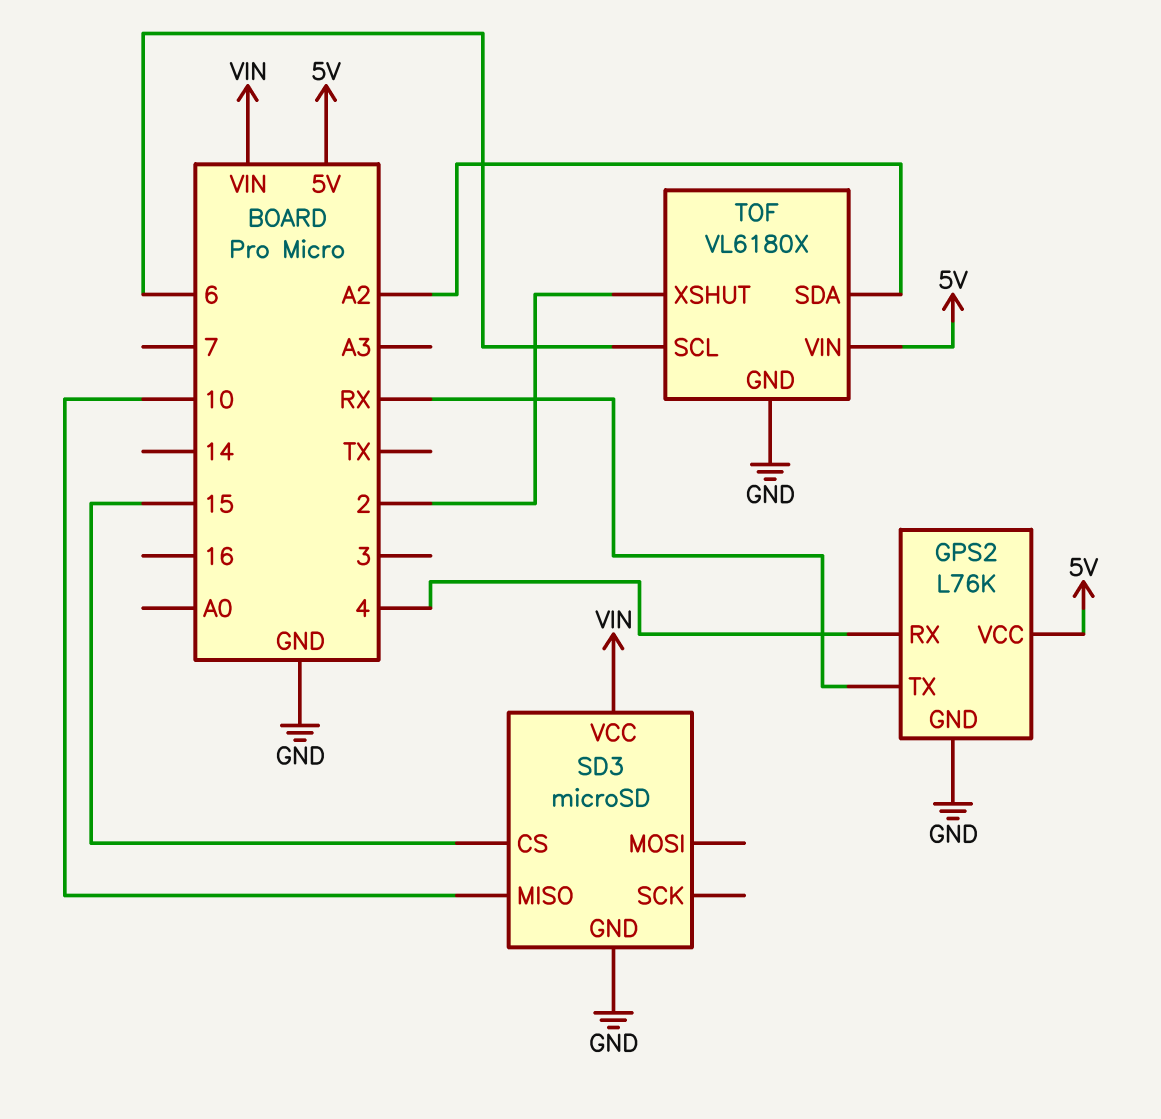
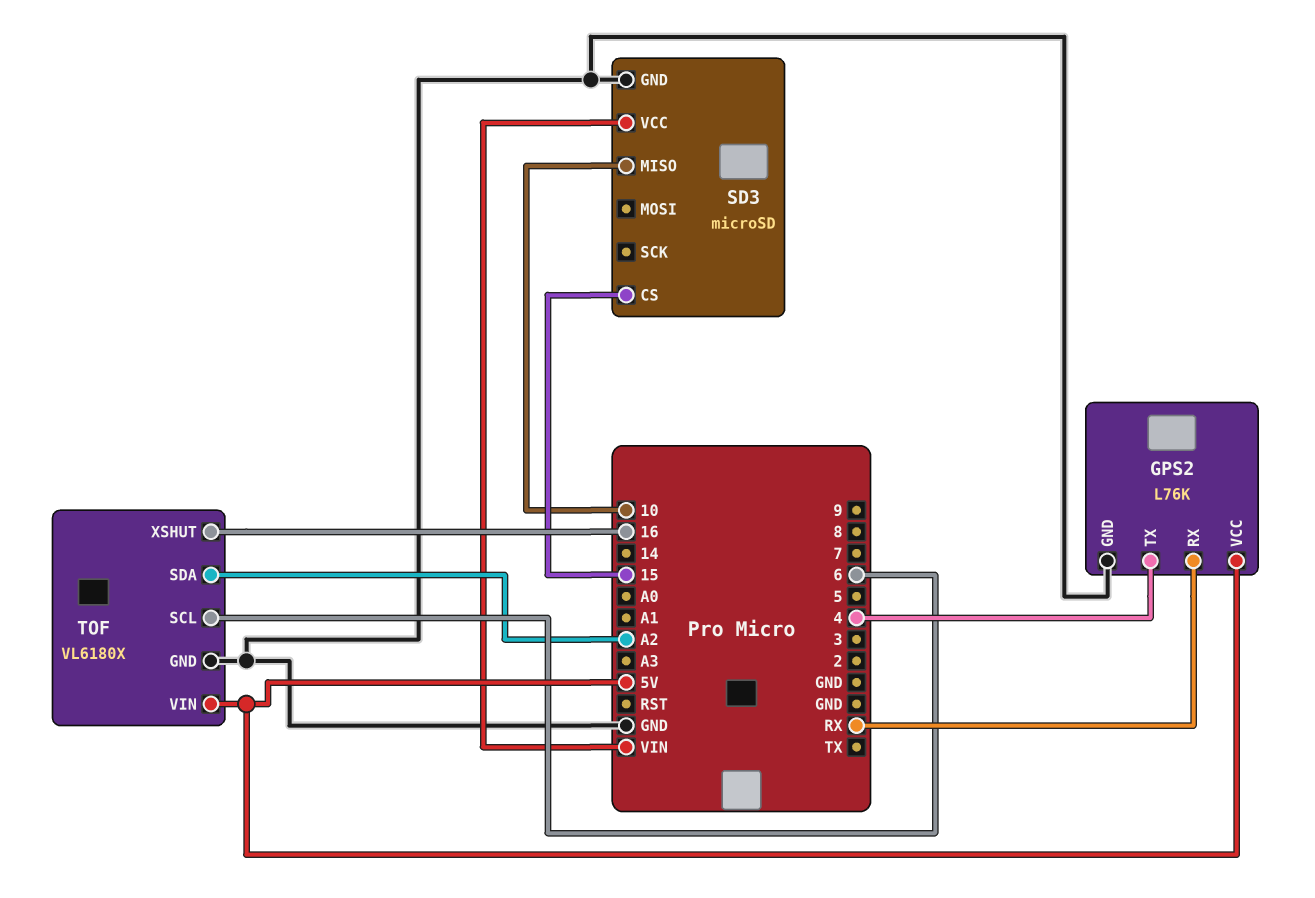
GPS2 pin RX: 4 -> RX
GPS2 pin TX: RX -> 4
TOF pin XSHUT: 2 -> 16

